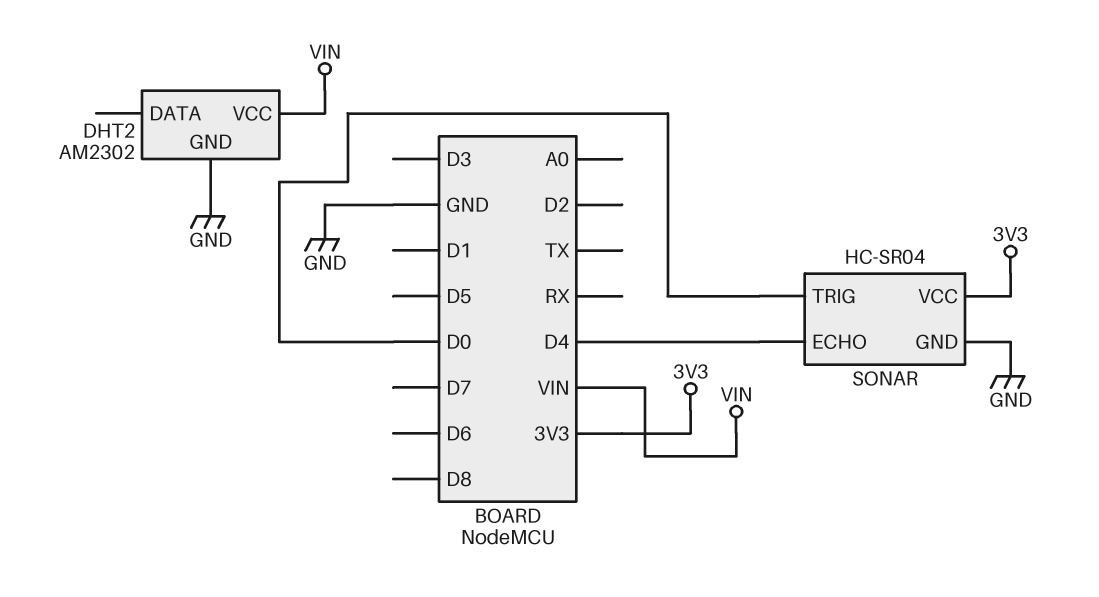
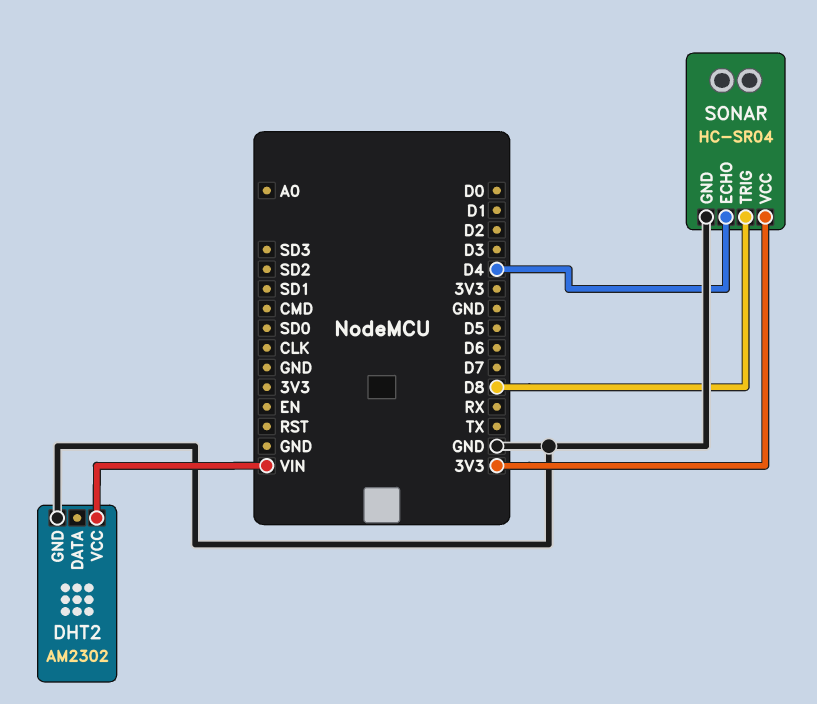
SONAR pin TRIG: D0 -> D8

